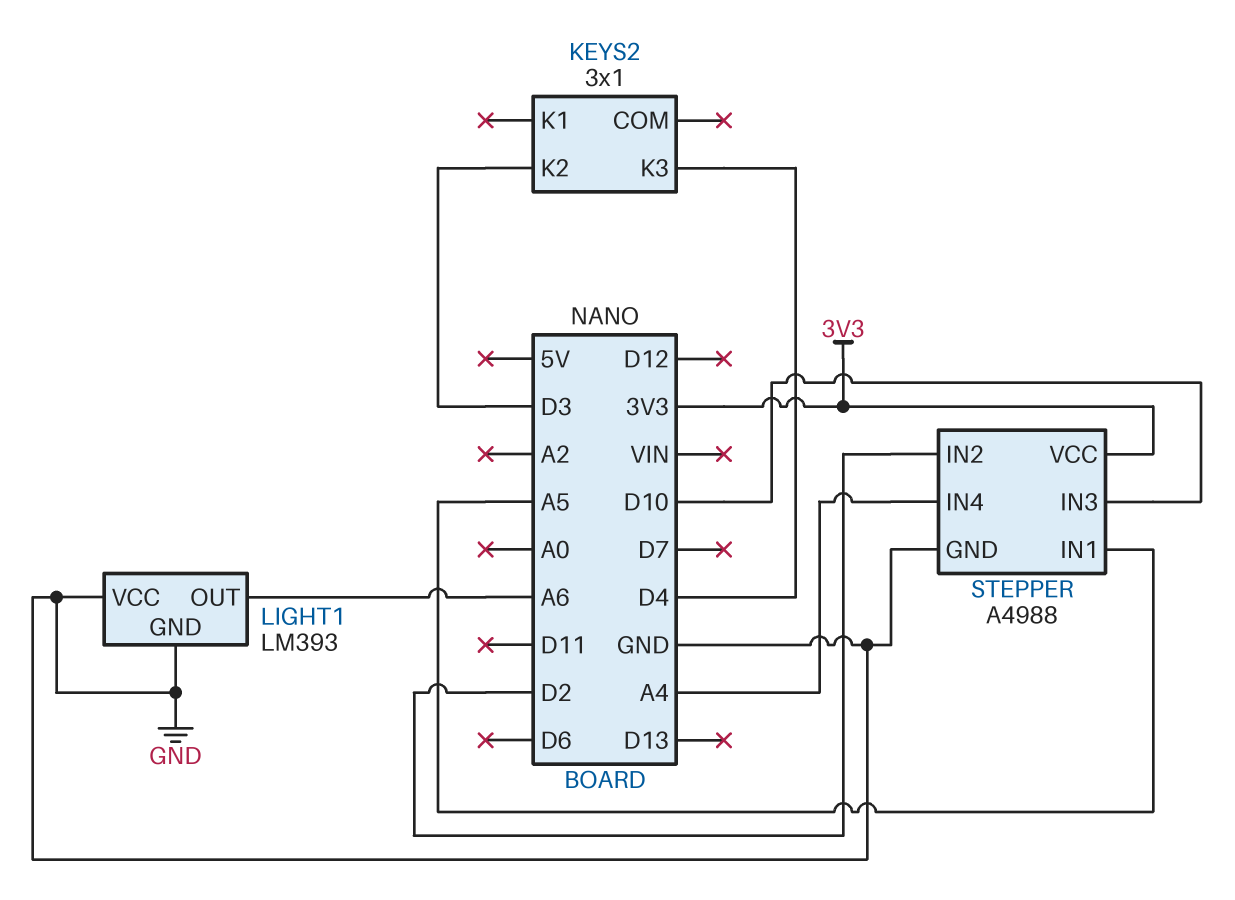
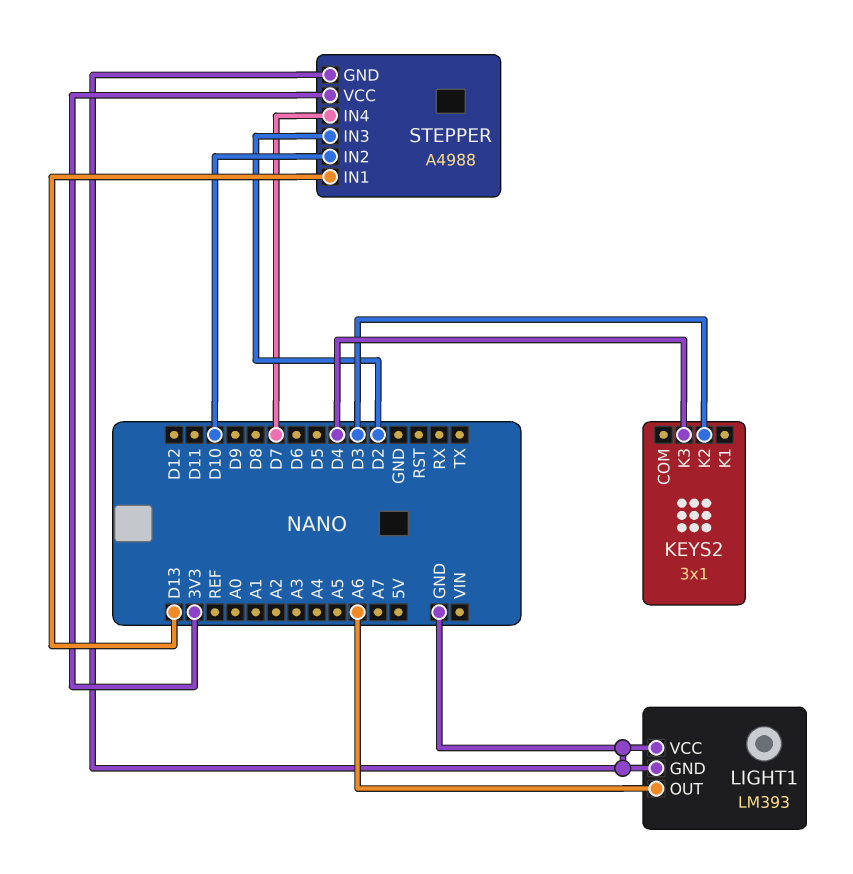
STEPPER pin IN1: A5 -> D13
STEPPER pin IN2: D2 -> D10
STEPPER pin IN3: D10 -> D2
STEPPER pin IN4: A4 -> D7

